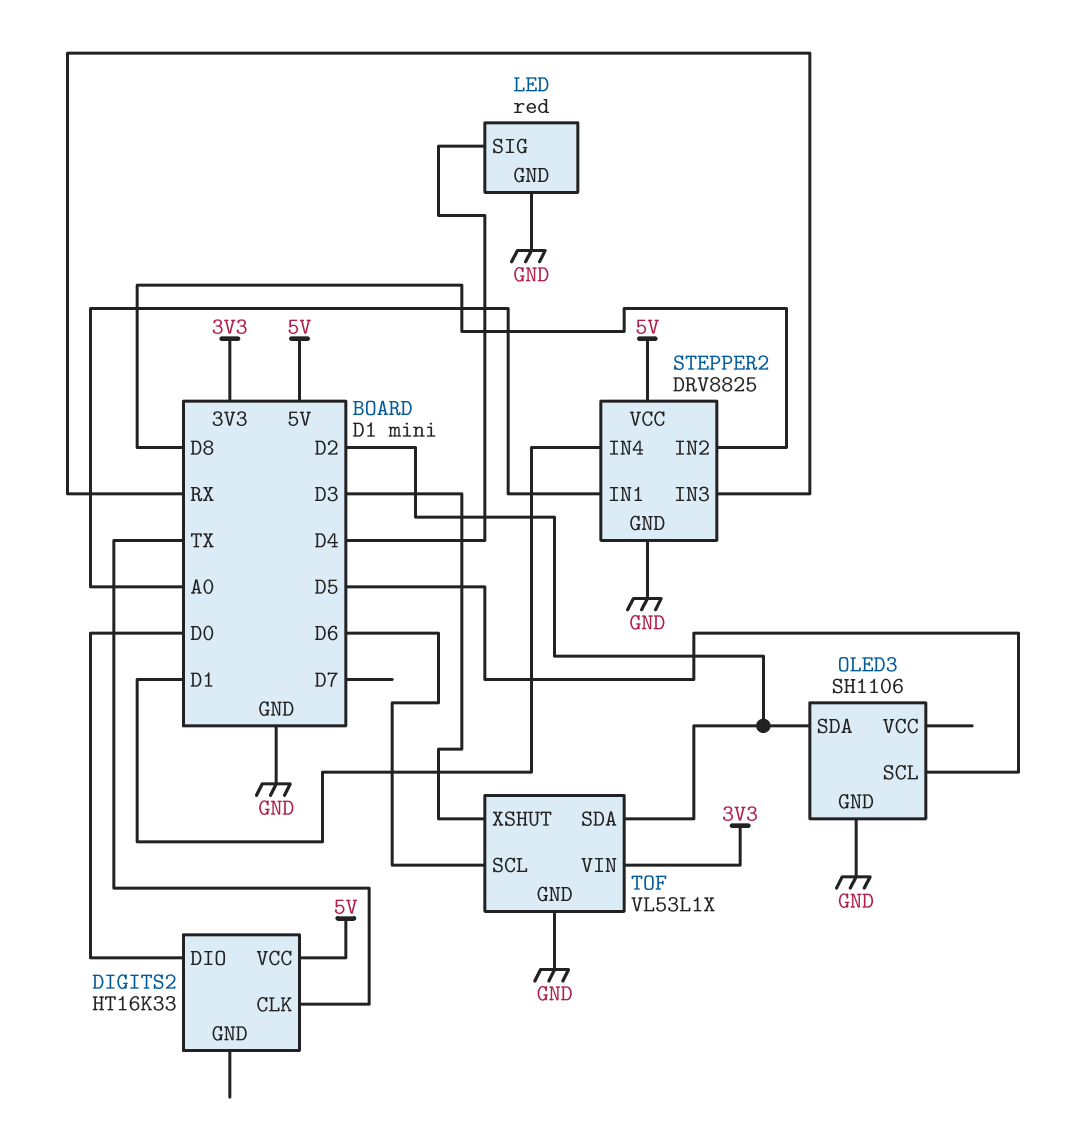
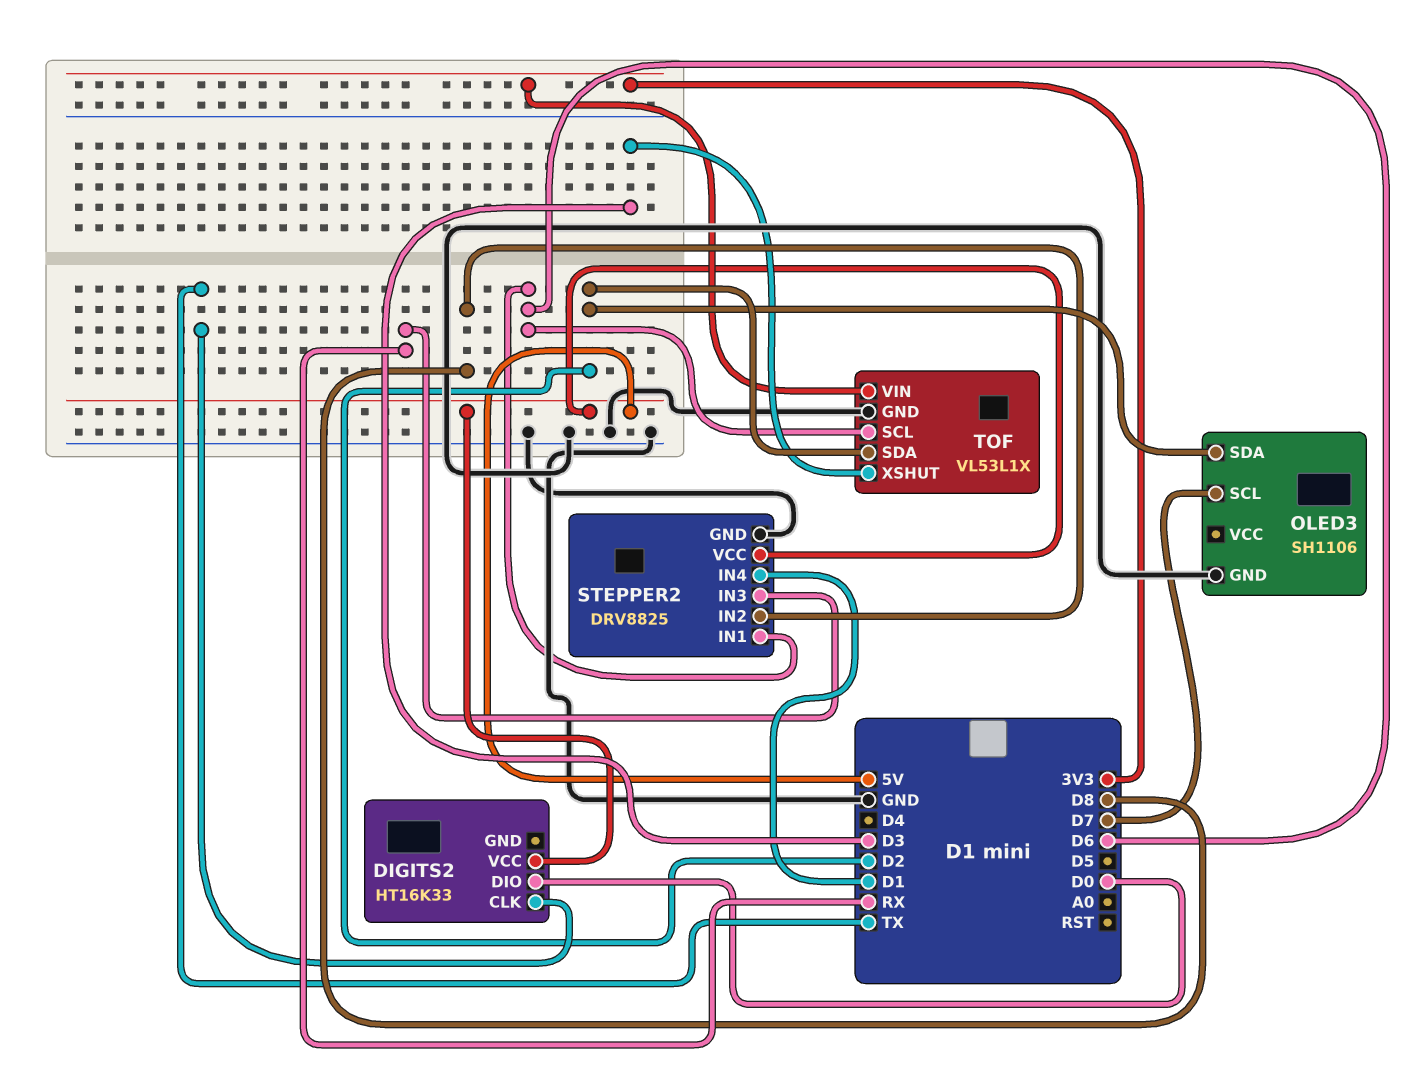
LED: red -> none
LED pin GND: GND -> none
LED pin SIG: D4 -> none
OLED3 pin SCL: D5 -> D7
STEPPER2 pin IN1: A0 -> D6

